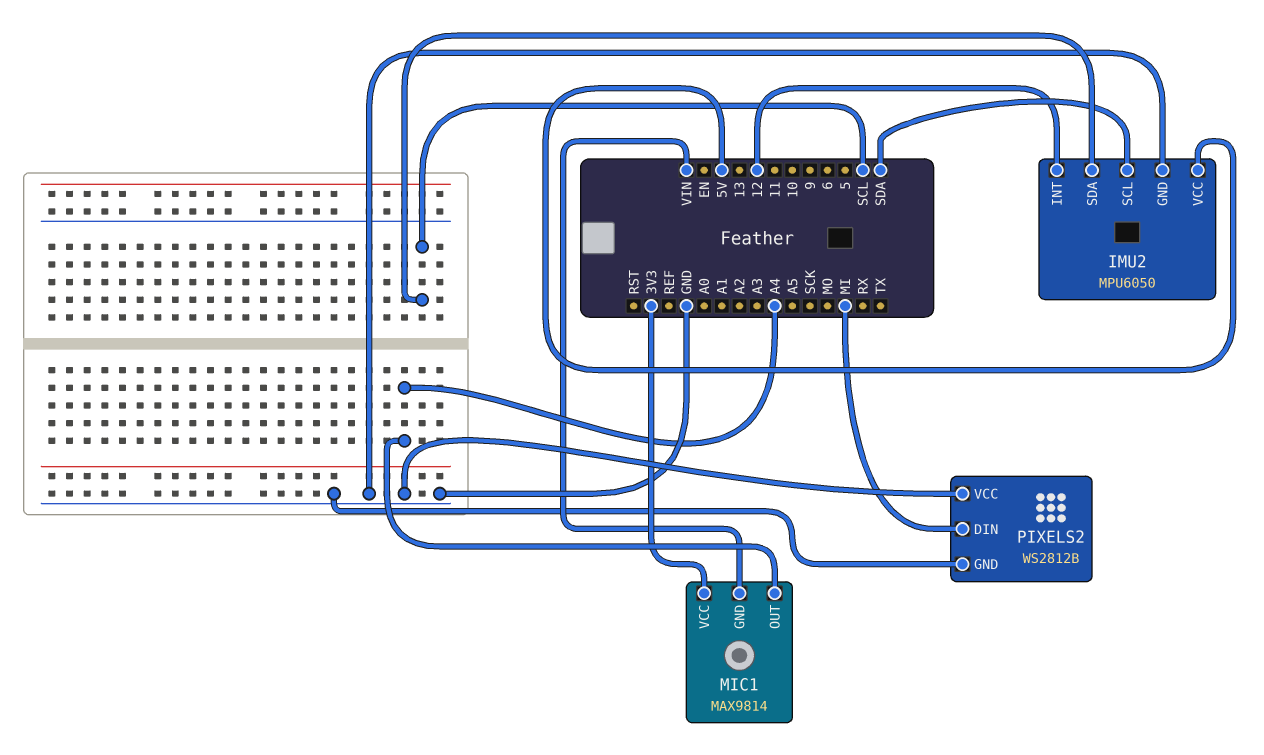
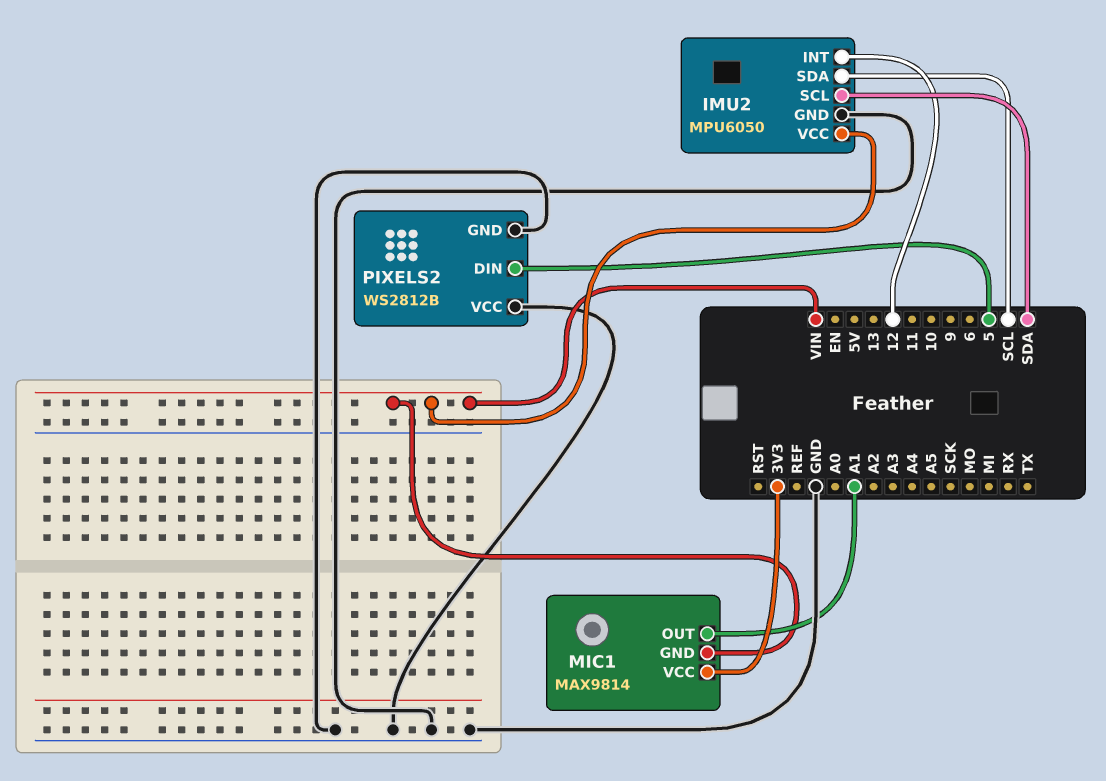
IMU2 pin VCC: 5V -> VIN
MIC1 pin OUT: A4 -> A1
PIXELS2 pin DIN: MI -> 5

